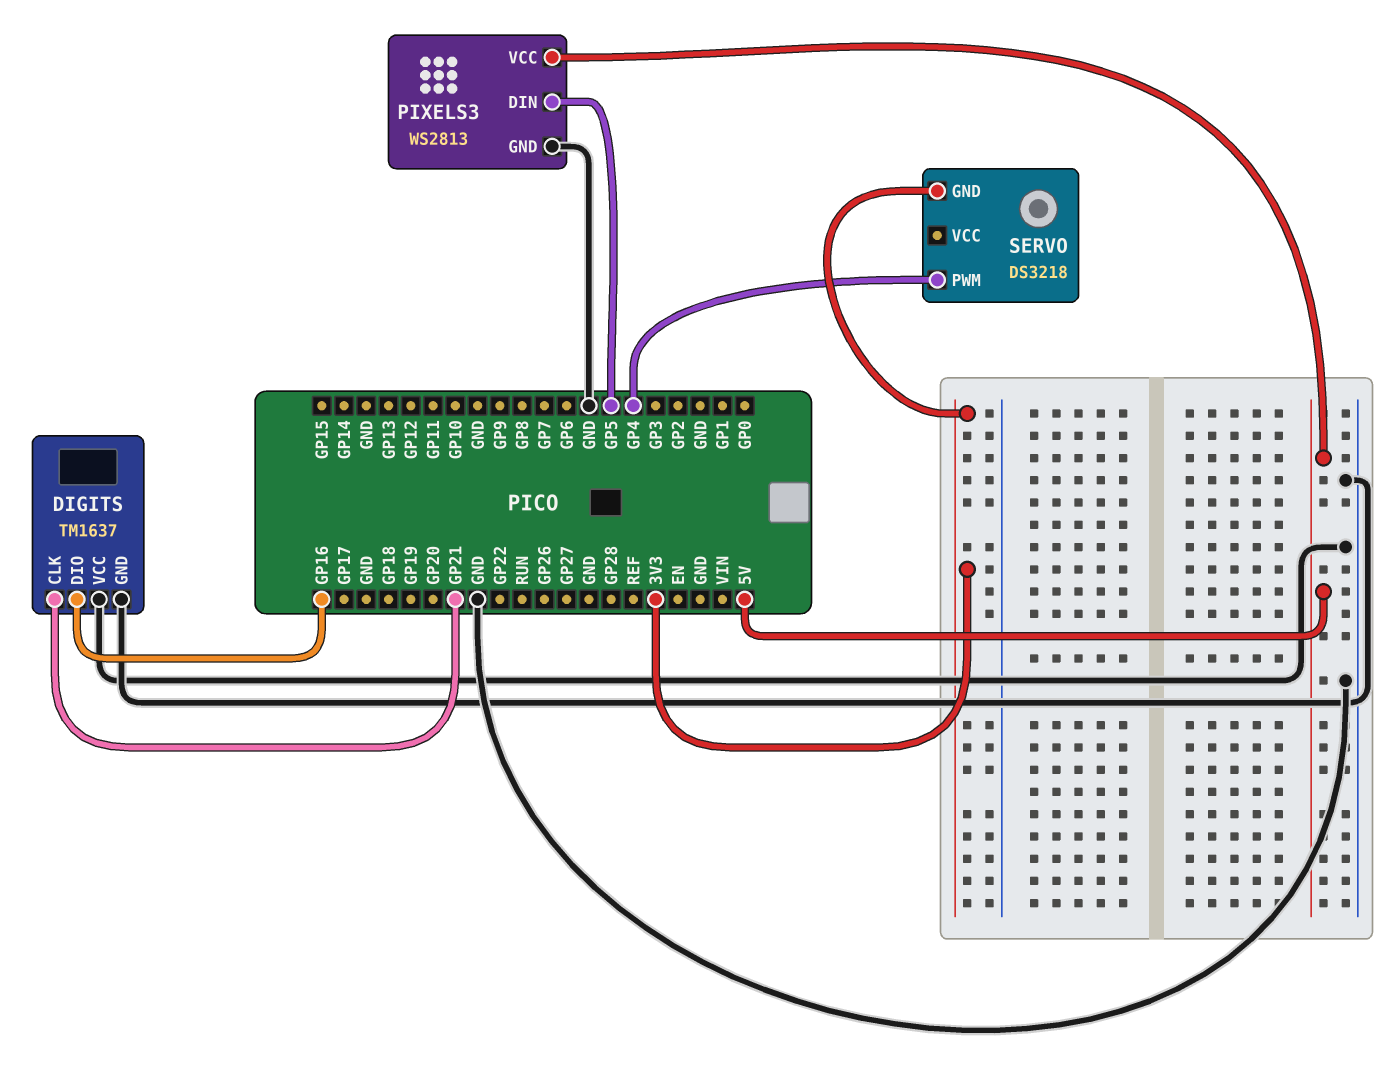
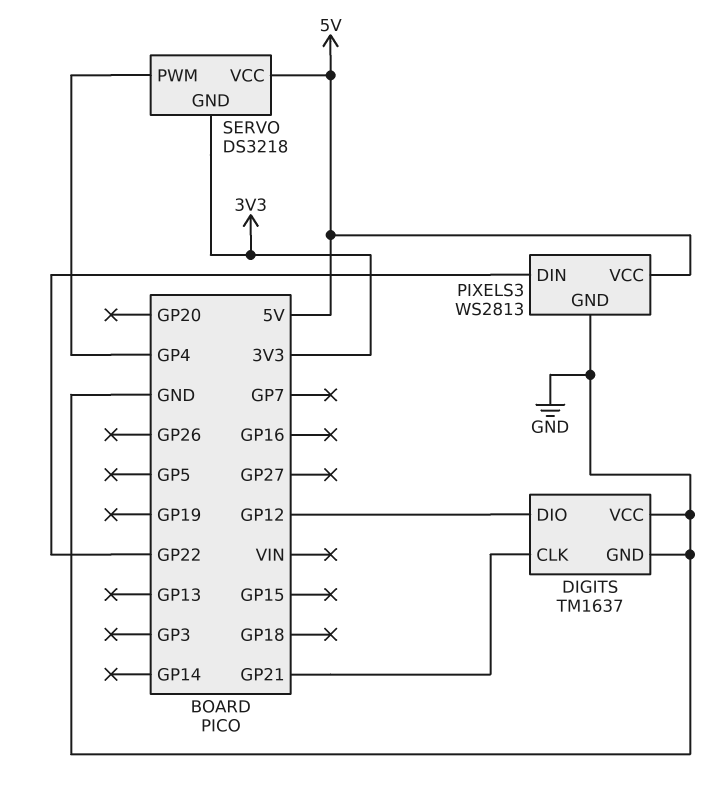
DIGITS pin DIO: GP16 -> GP12
PIXELS3 pin DIN: GP5 -> GP22
SERVO pin VCC: none -> 5V

